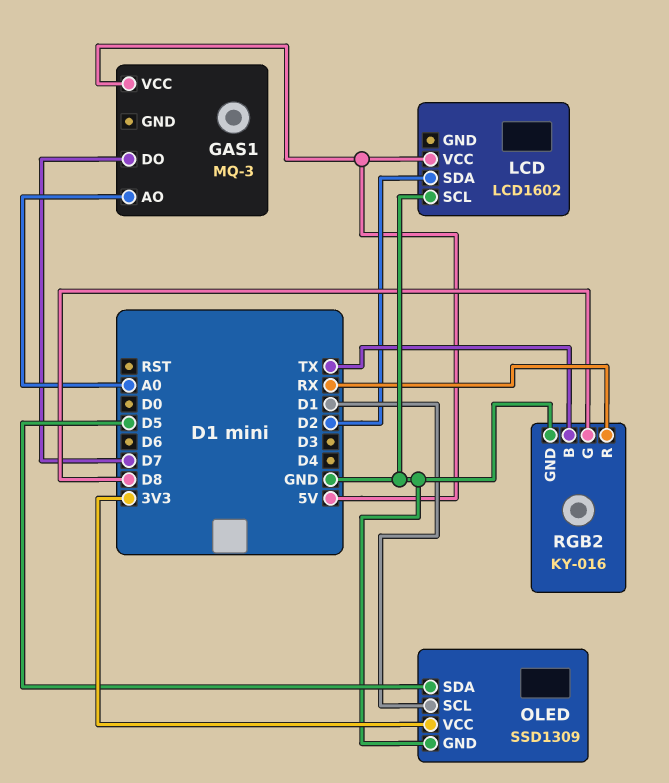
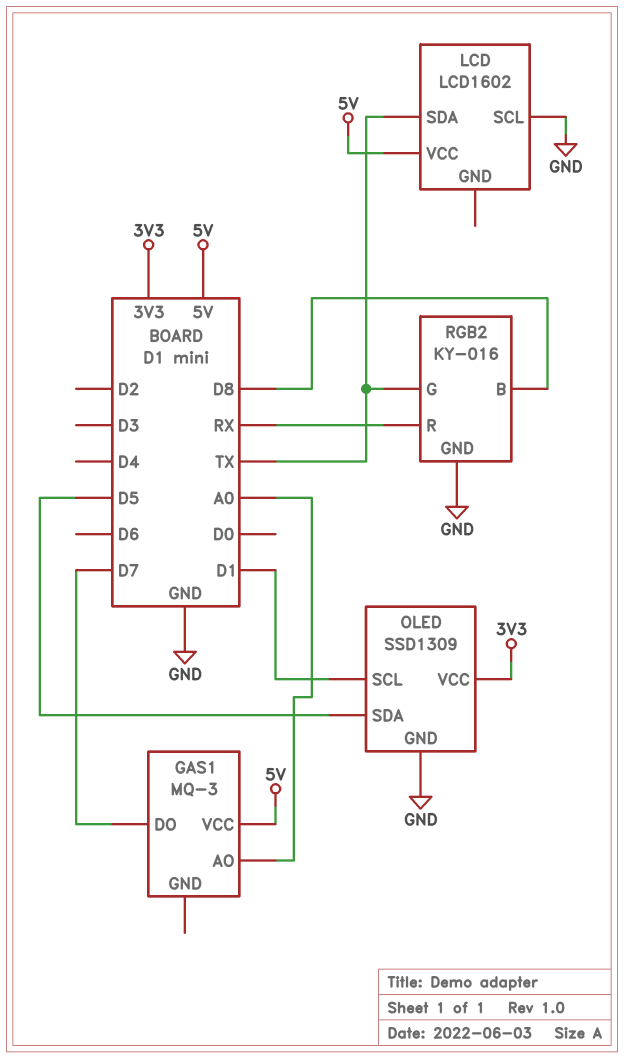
LCD pin SDA: D2 -> TX
RGB2 pin B: TX -> D8
RGB2 pin G: D8 -> TX

